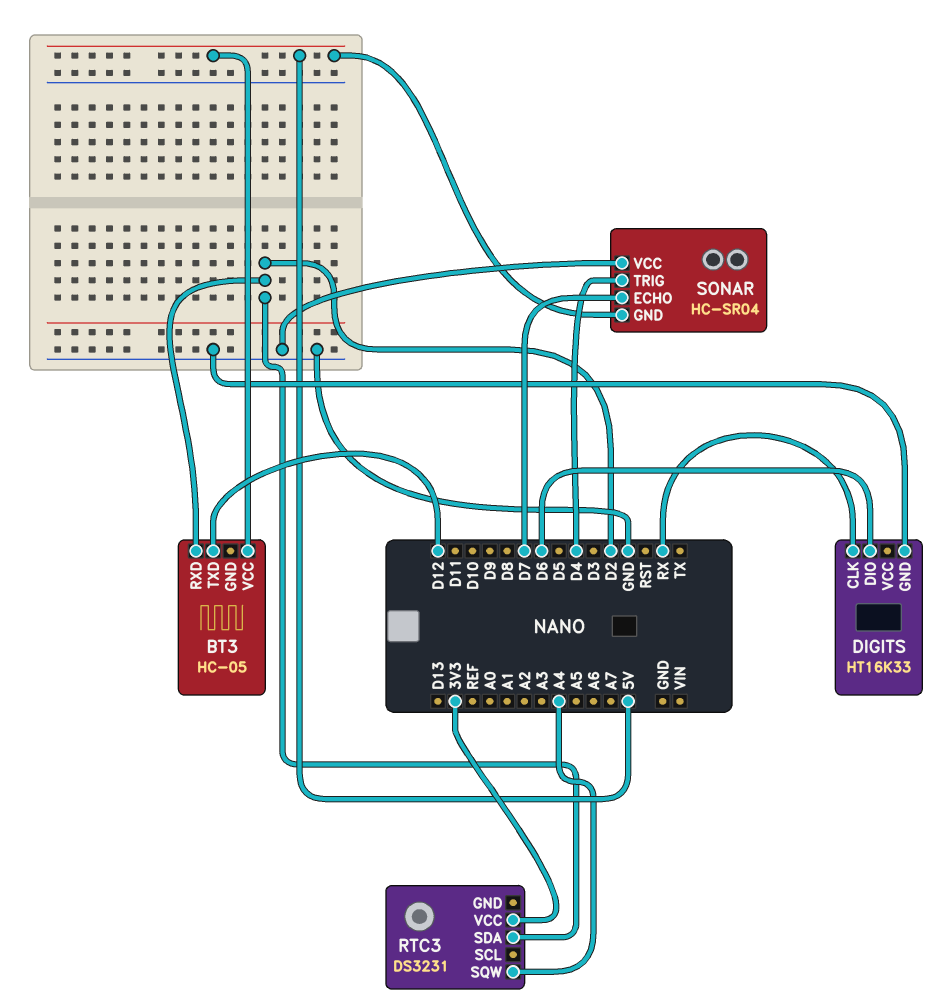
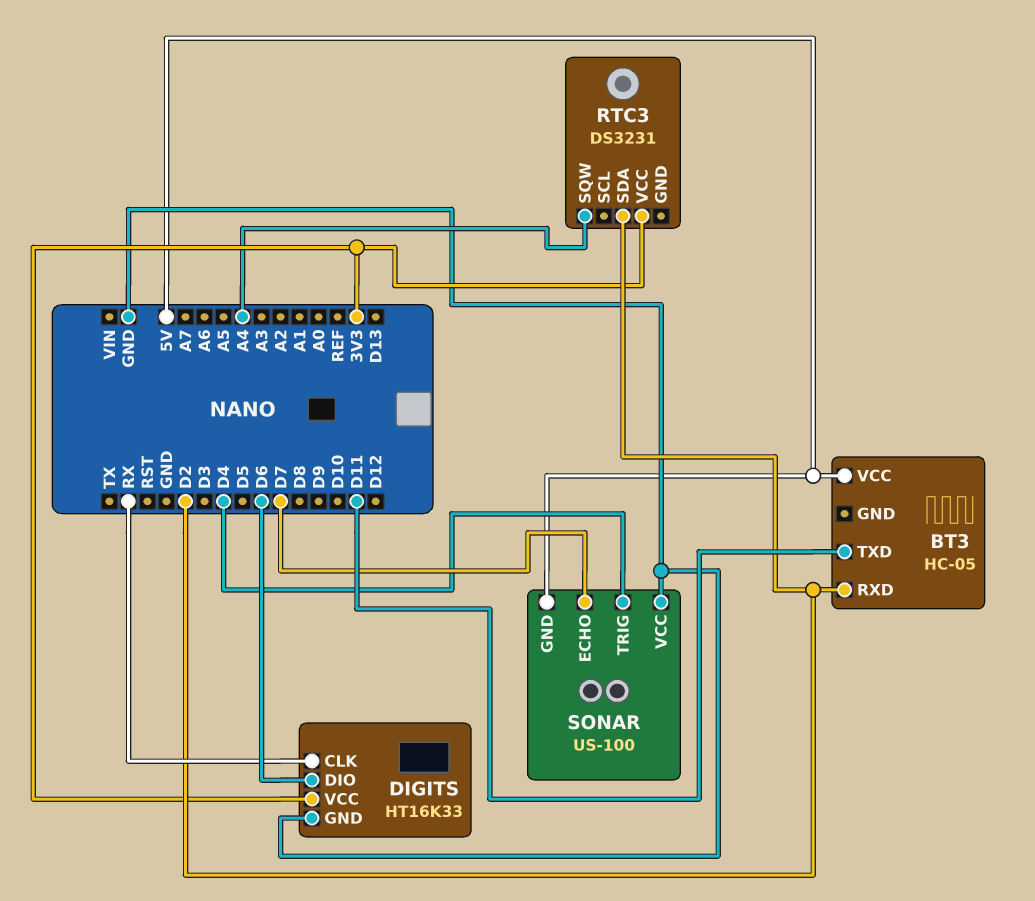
BT3 pin TXD: D12 -> D11
DIGITS pin VCC: none -> 3V3
SONAR: HC-SR04 -> US-100

